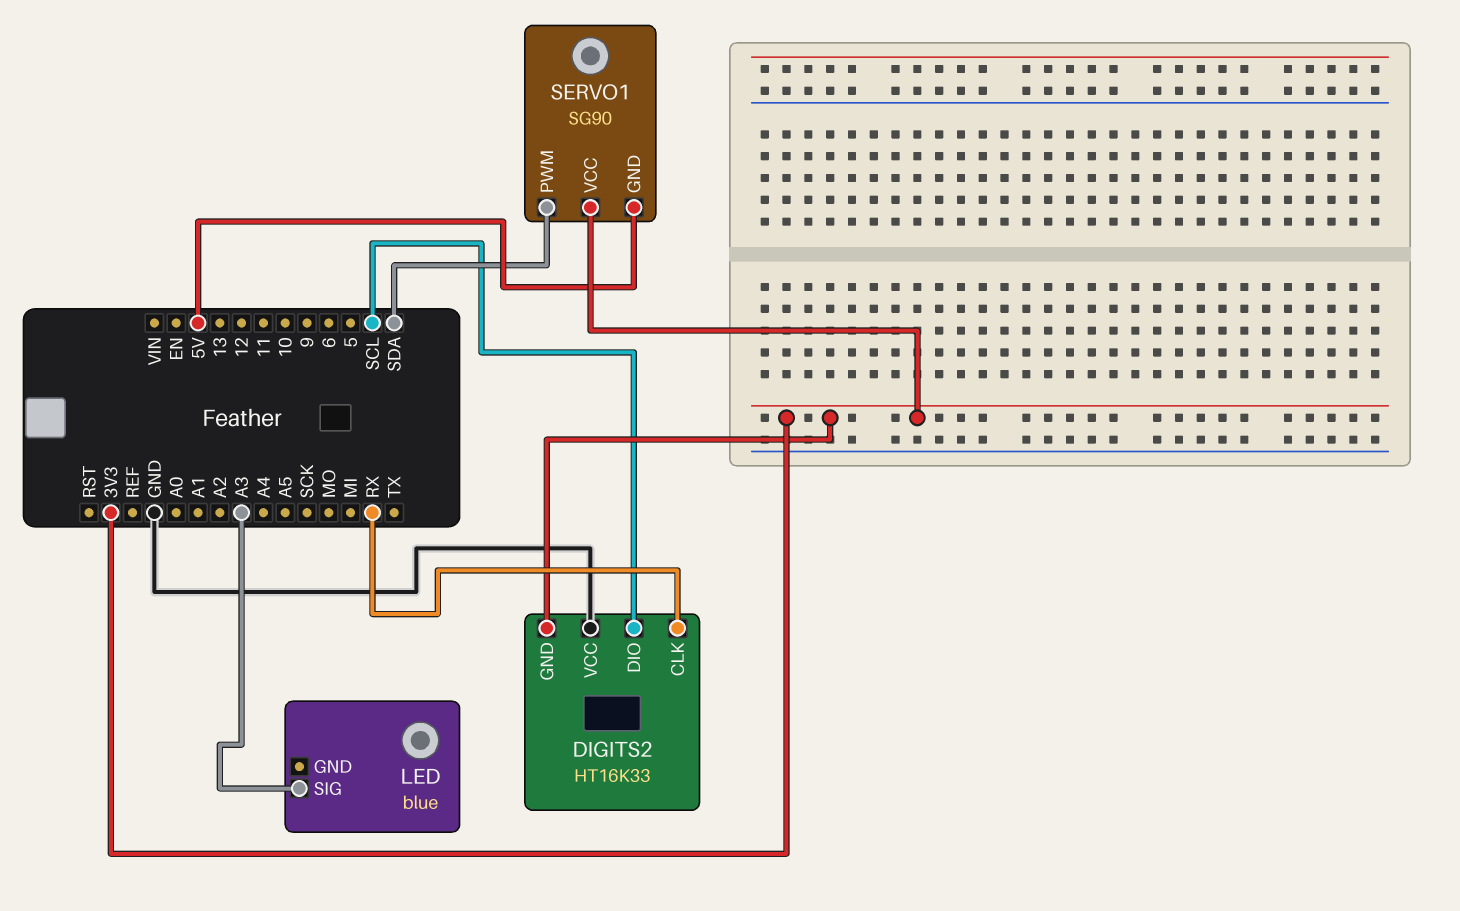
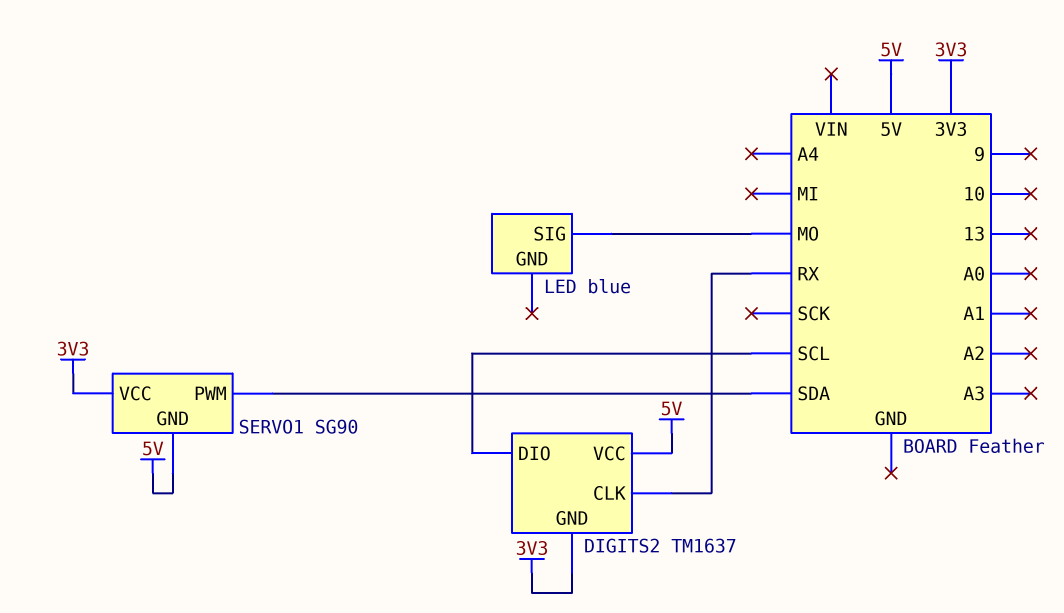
DIGITS2: HT16K33 -> TM1637
DIGITS2 pin VCC: GND -> 5V
LED pin SIG: A3 -> MO

